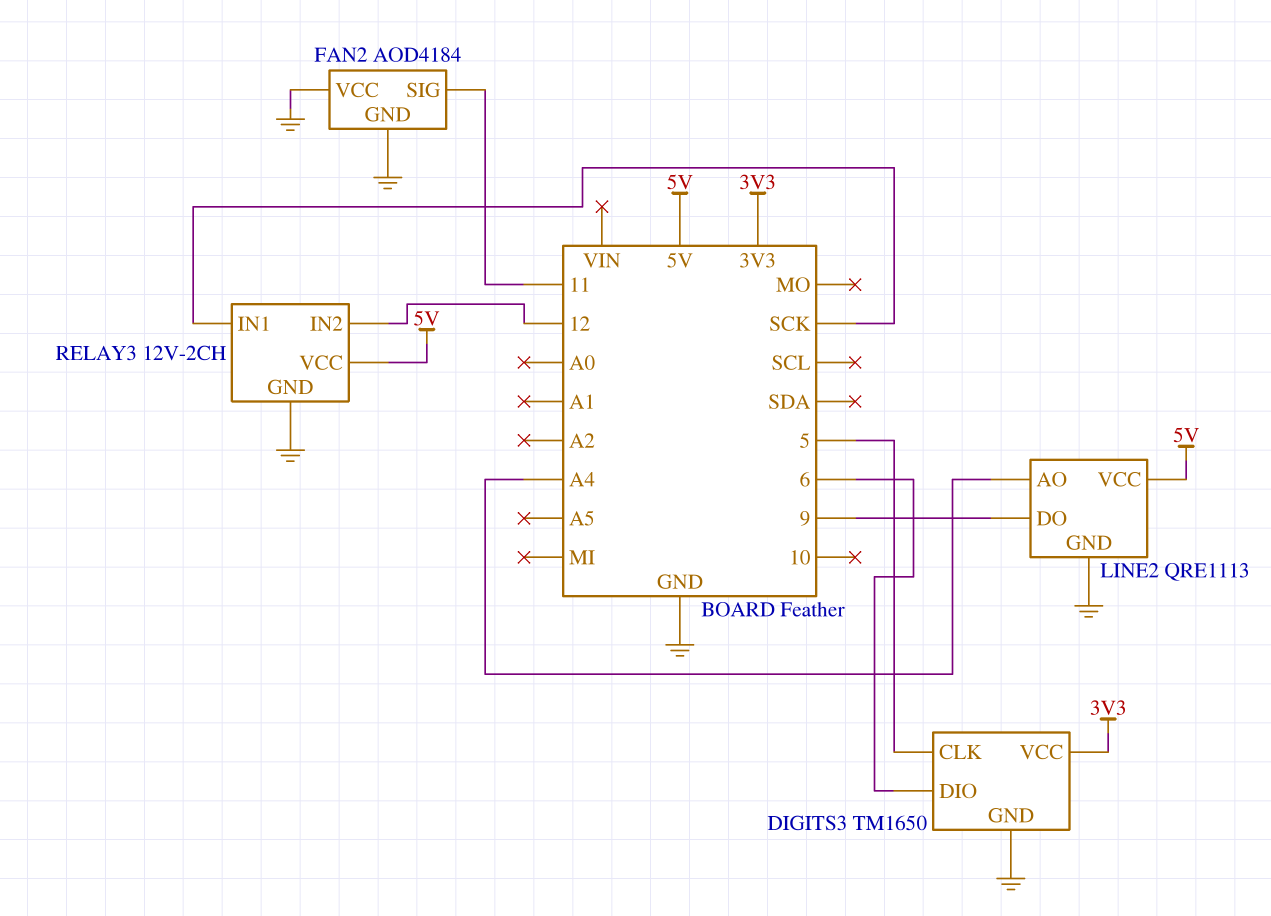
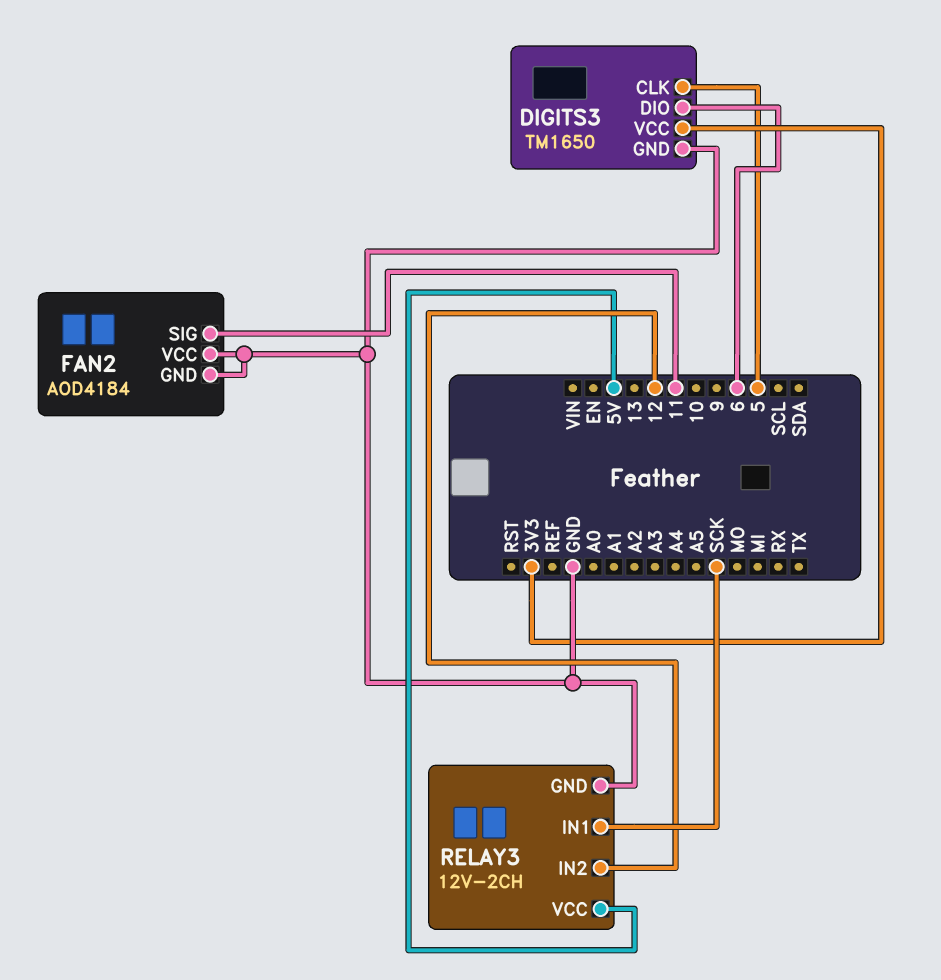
LINE2: QRE1113 -> none
LINE2 pin AO: A4 -> none
LINE2 pin DO: 9 -> none
LINE2 pin GND: GND -> none
LINE2 pin VCC: 5V -> none

